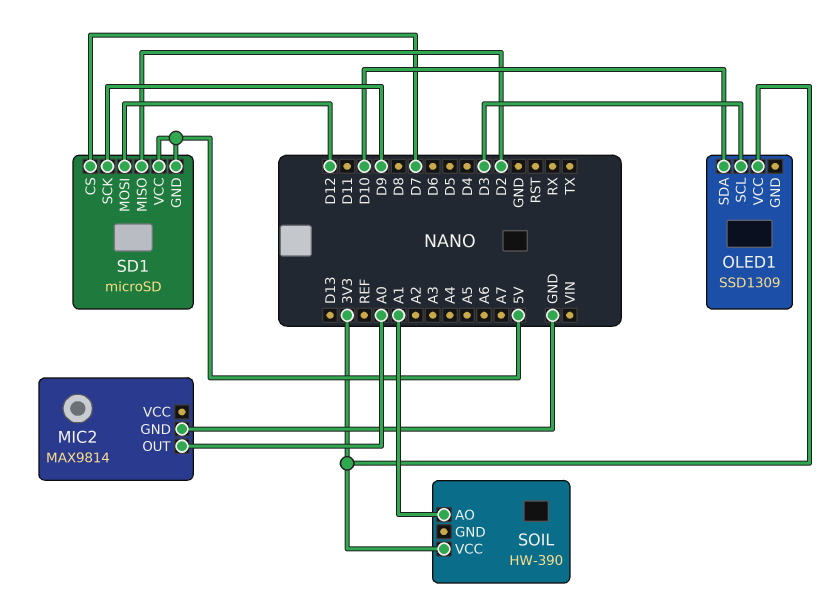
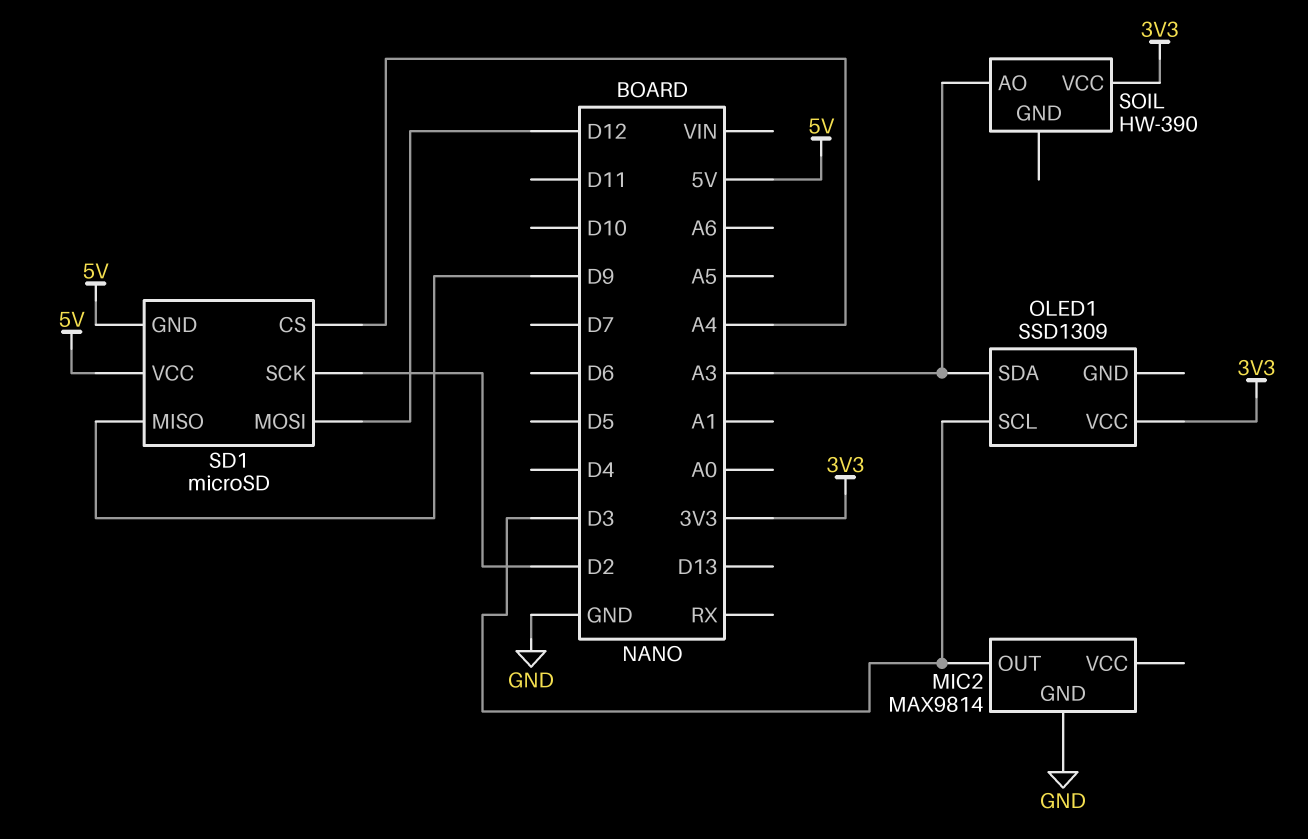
MIC2 pin OUT: A0 -> D3
OLED1 pin SDA: D10 -> A3
SD1 pin CS: D7 -> A4
SD1 pin MISO: D2 -> D9
SD1 pin SCK: D9 -> D2
SOIL pin AO: A1 -> A3

